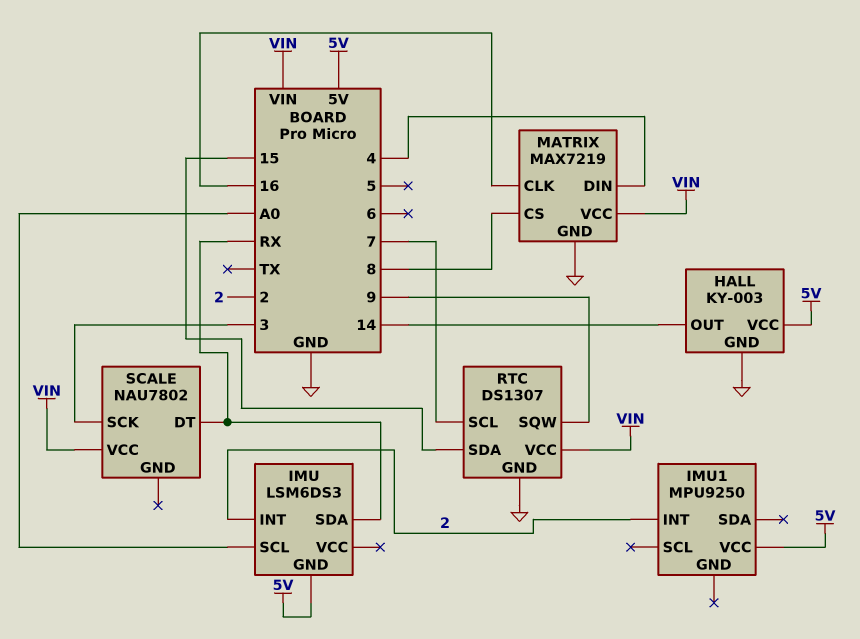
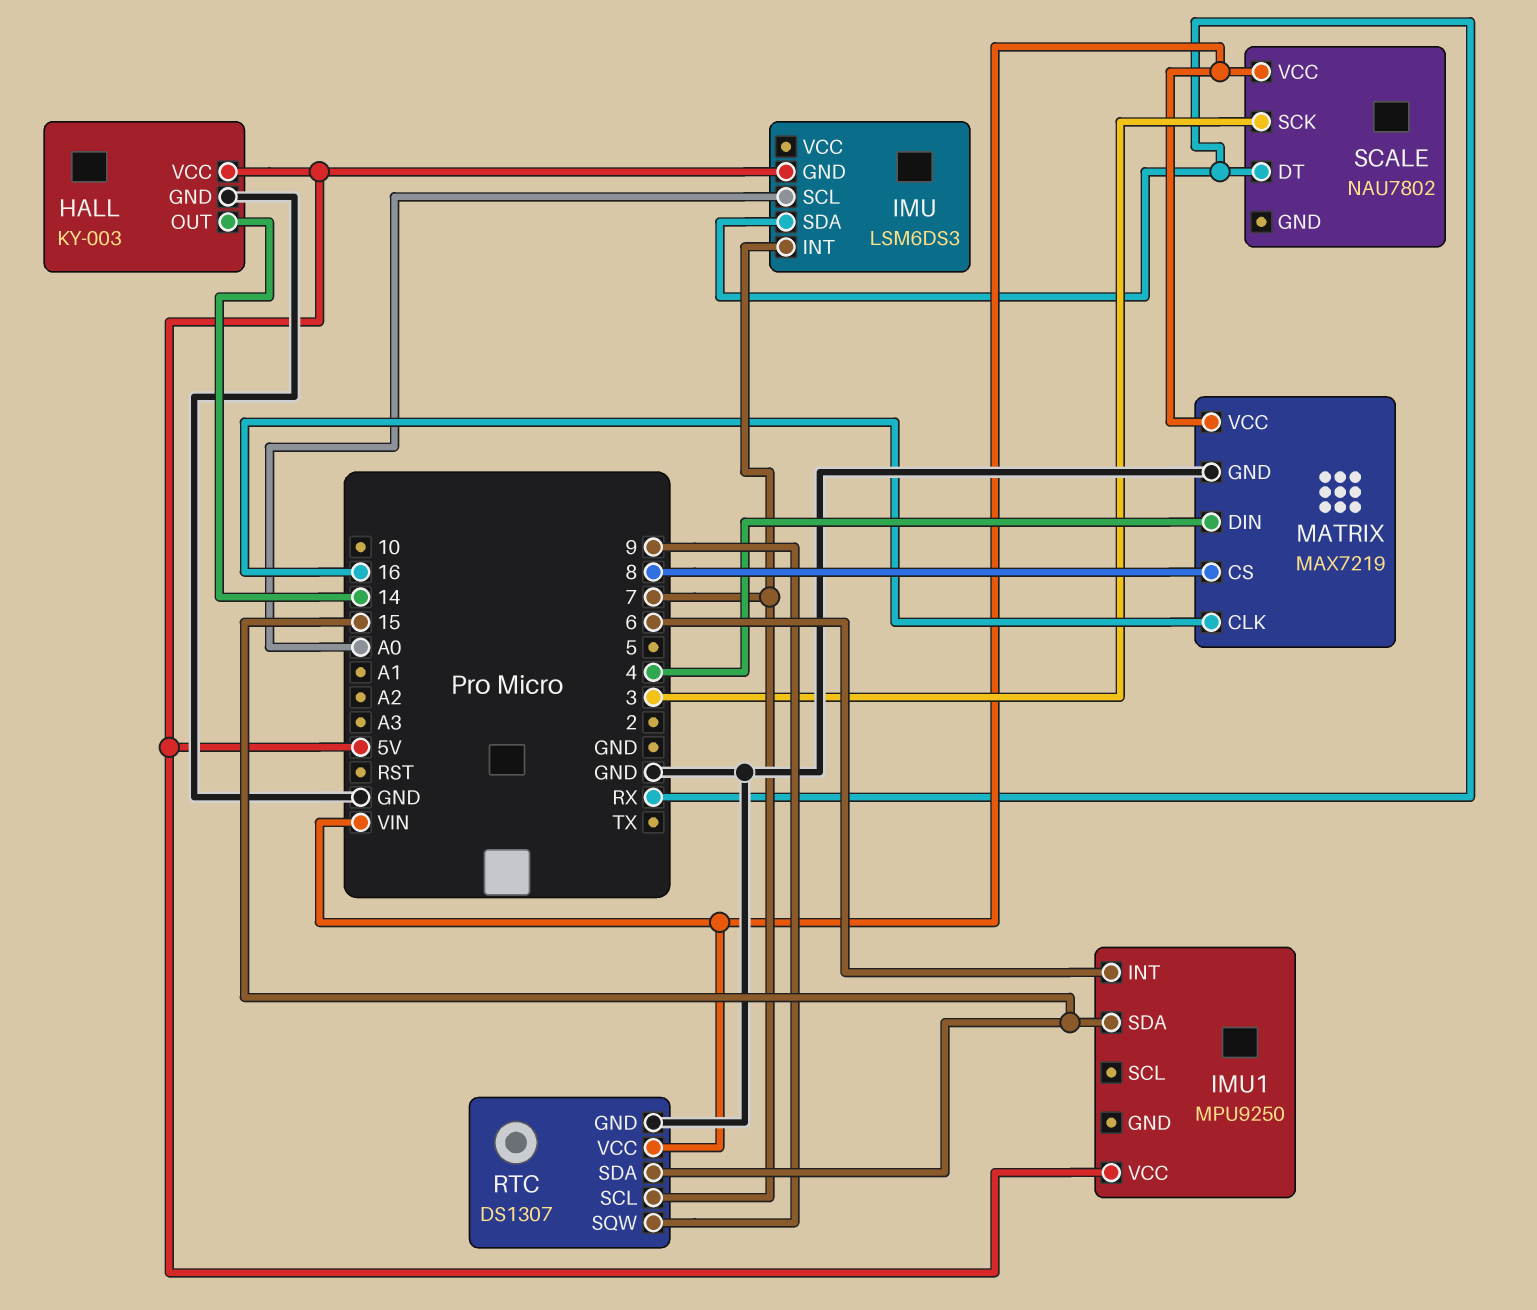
IMU pin INT: 2 -> 7
IMU1 pin INT: 2 -> 6
IMU1 pin SDA: none -> 15

